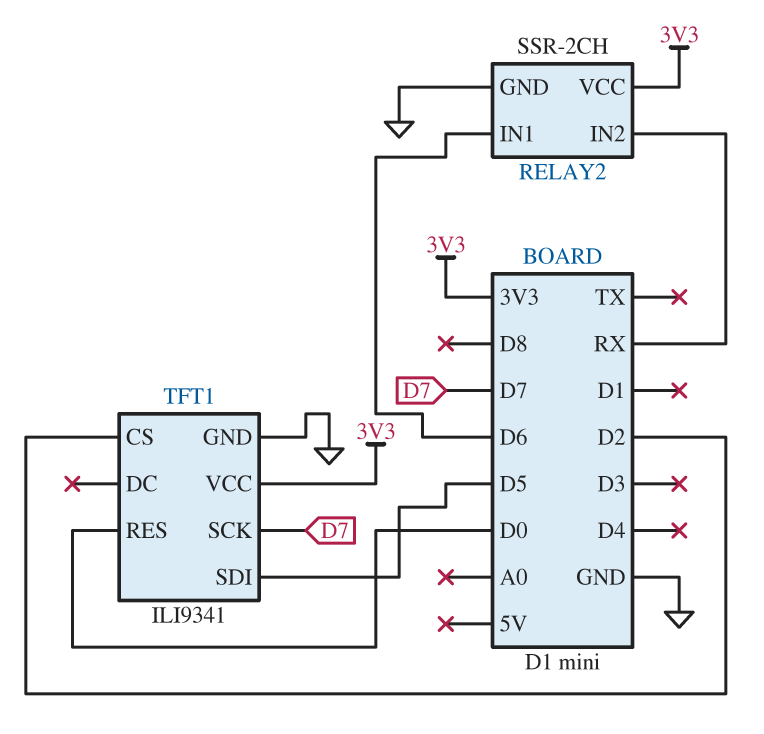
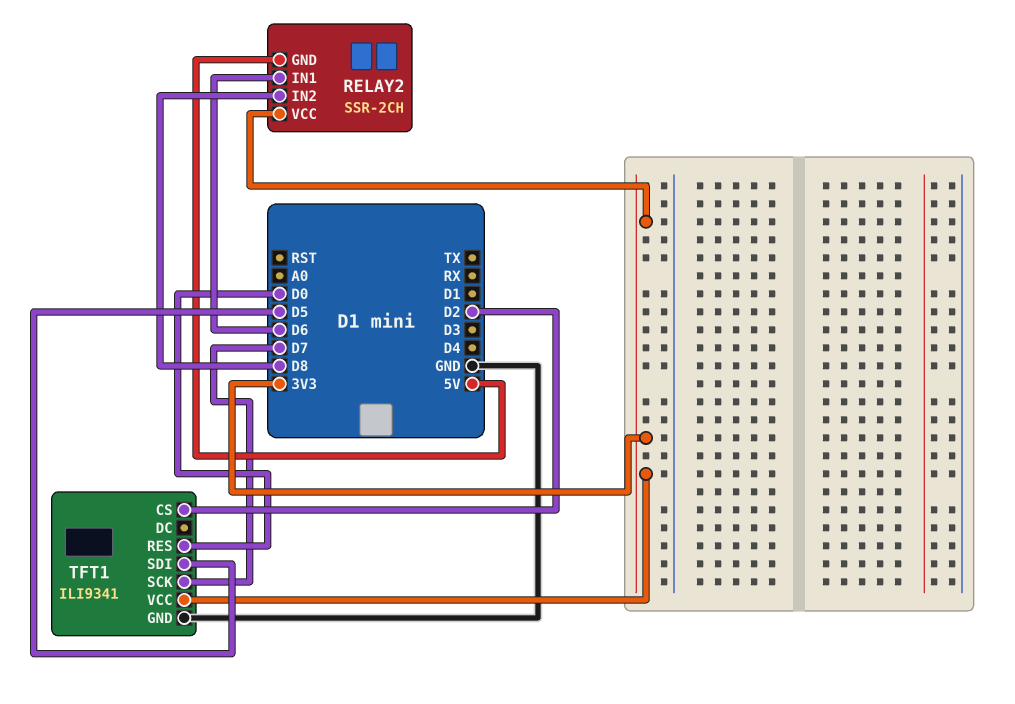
RELAY2 pin GND: GND -> 5V
RELAY2 pin IN2: RX -> D8

